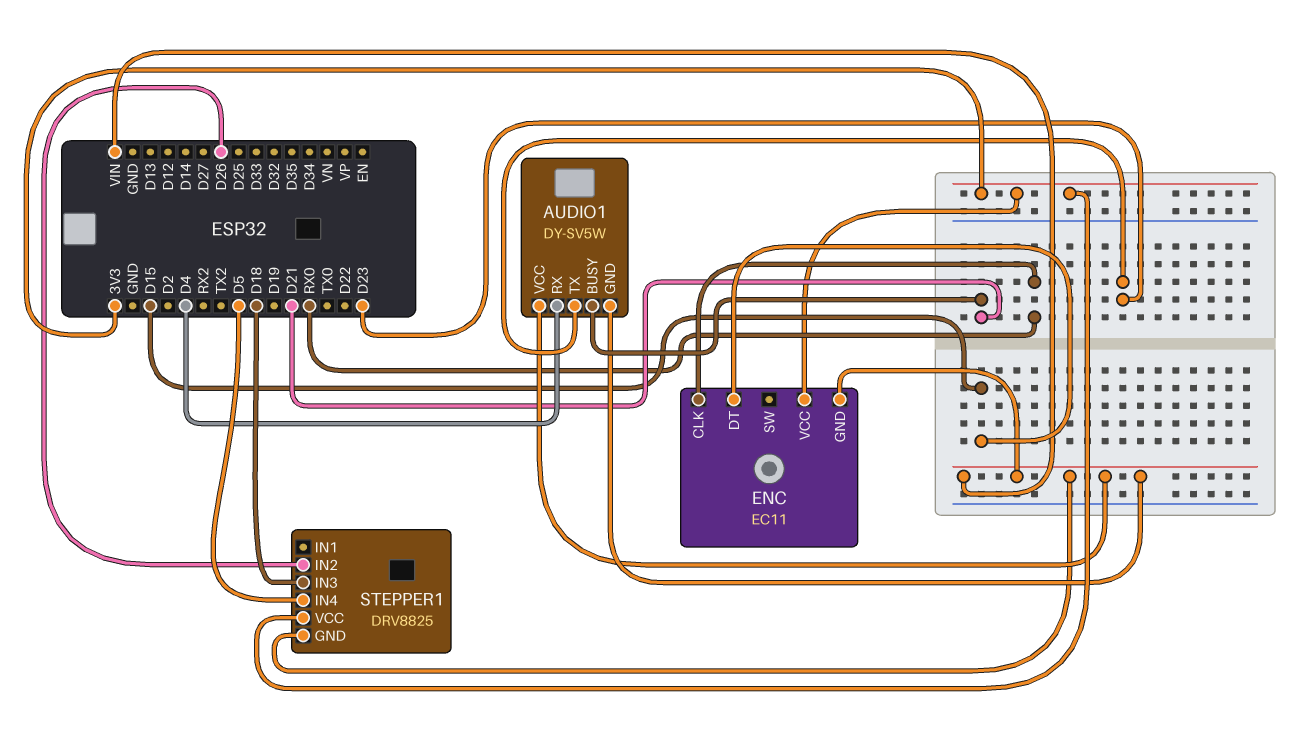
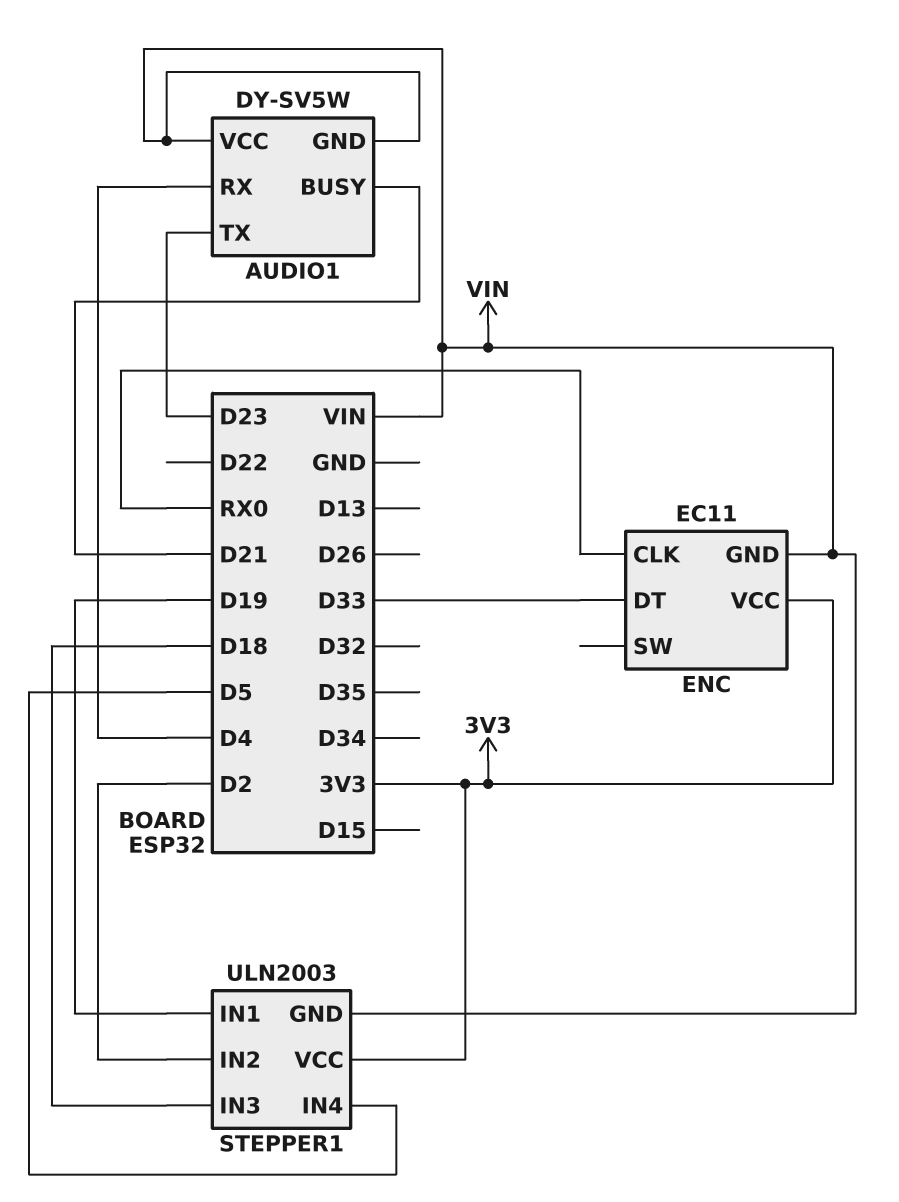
ENC pin DT: D15 -> D33
STEPPER1: DRV8825 -> ULN2003
STEPPER1 pin IN1: none -> D19
STEPPER1 pin IN2: D26 -> D2

